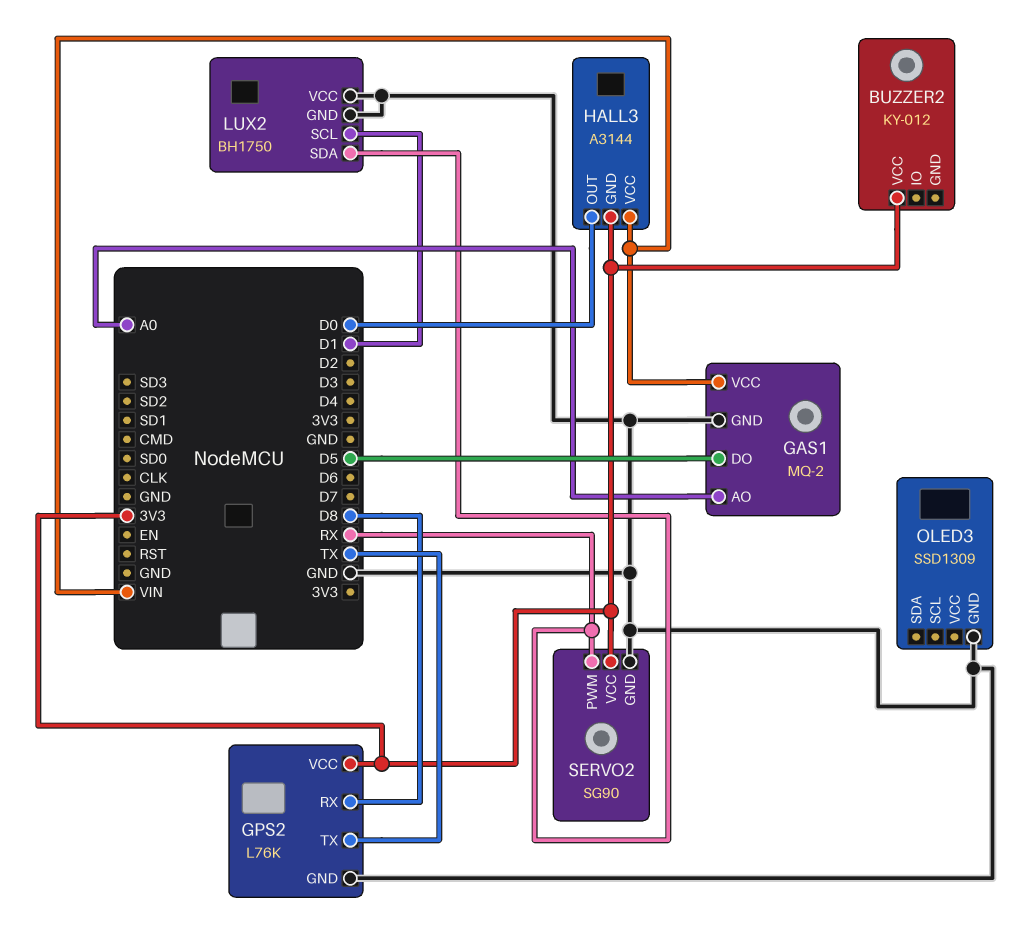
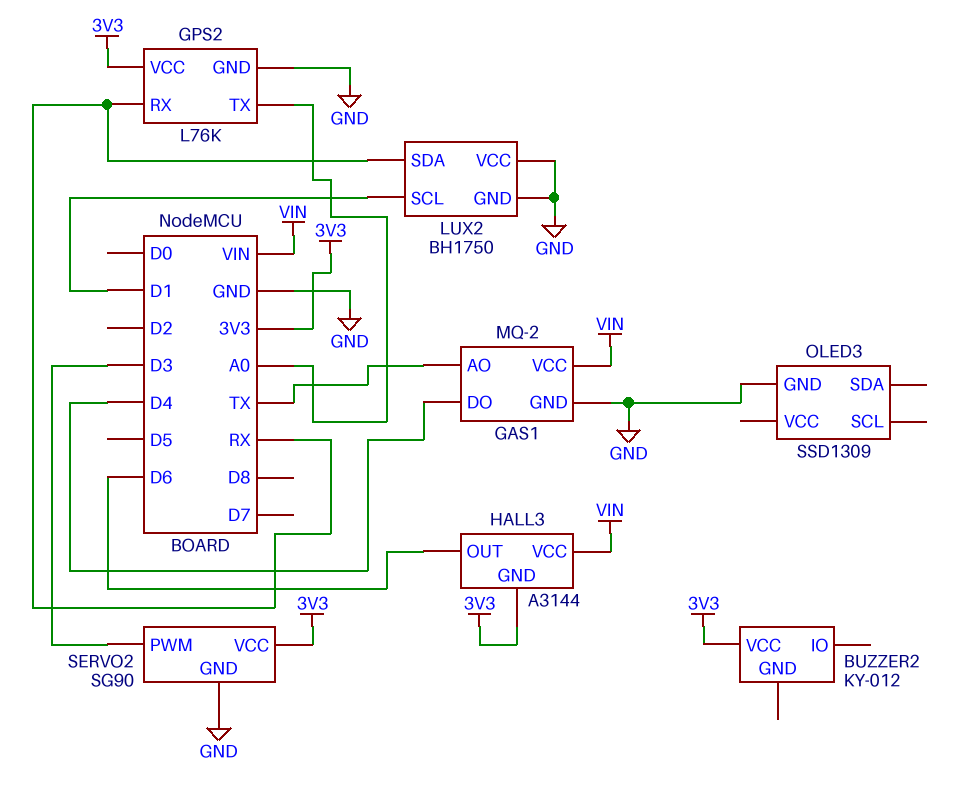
GAS1 pin AO: A0 -> TX
GAS1 pin DO: D5 -> D4
GPS2 pin RX: D8 -> RX
GPS2 pin TX: TX -> A0
HALL3 pin OUT: D0 -> D6
SERVO2 pin PWM: RX -> D3

